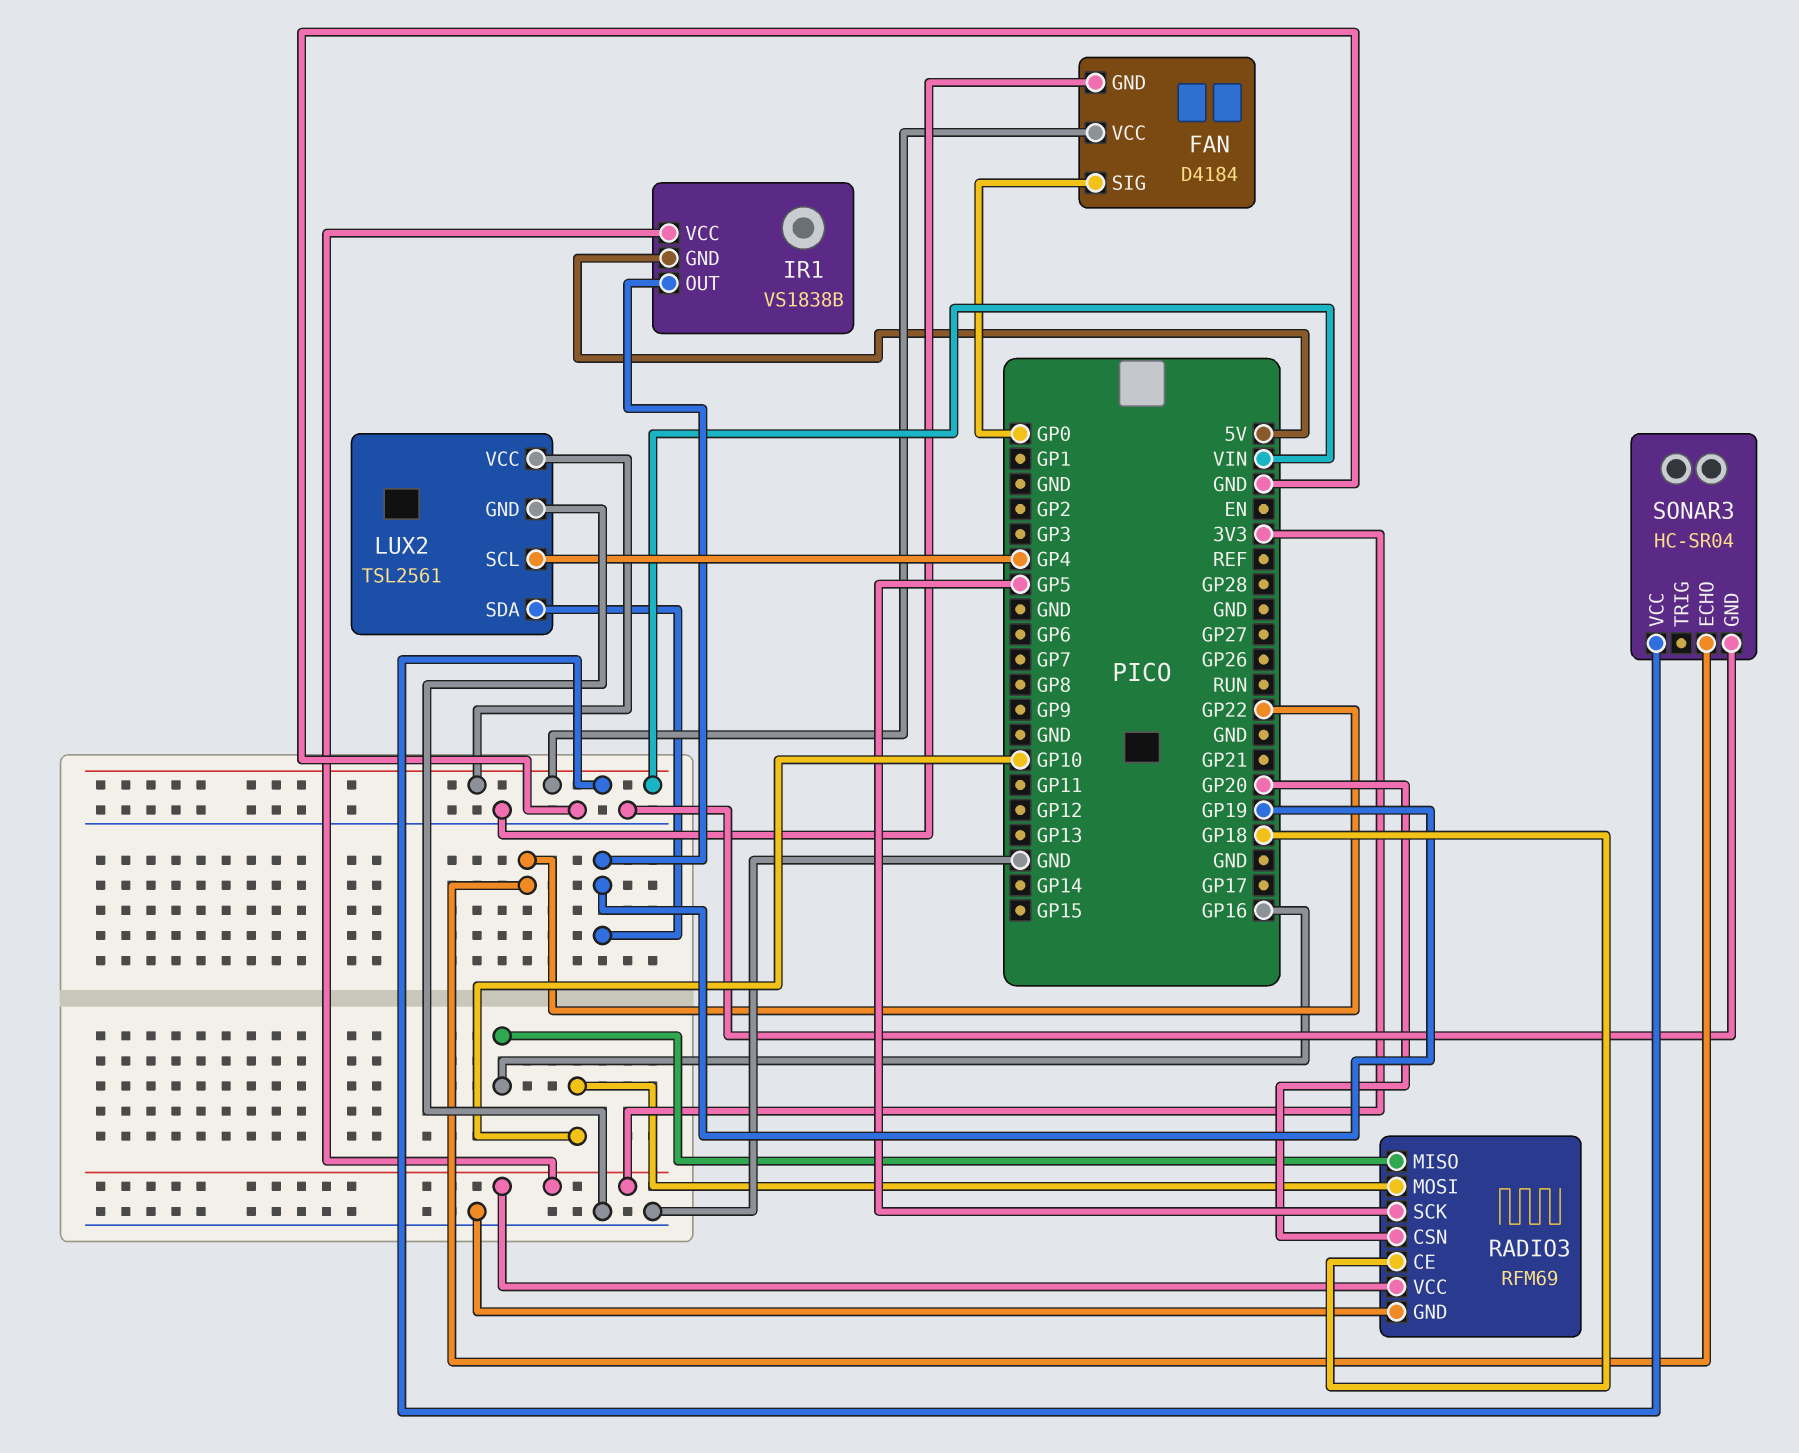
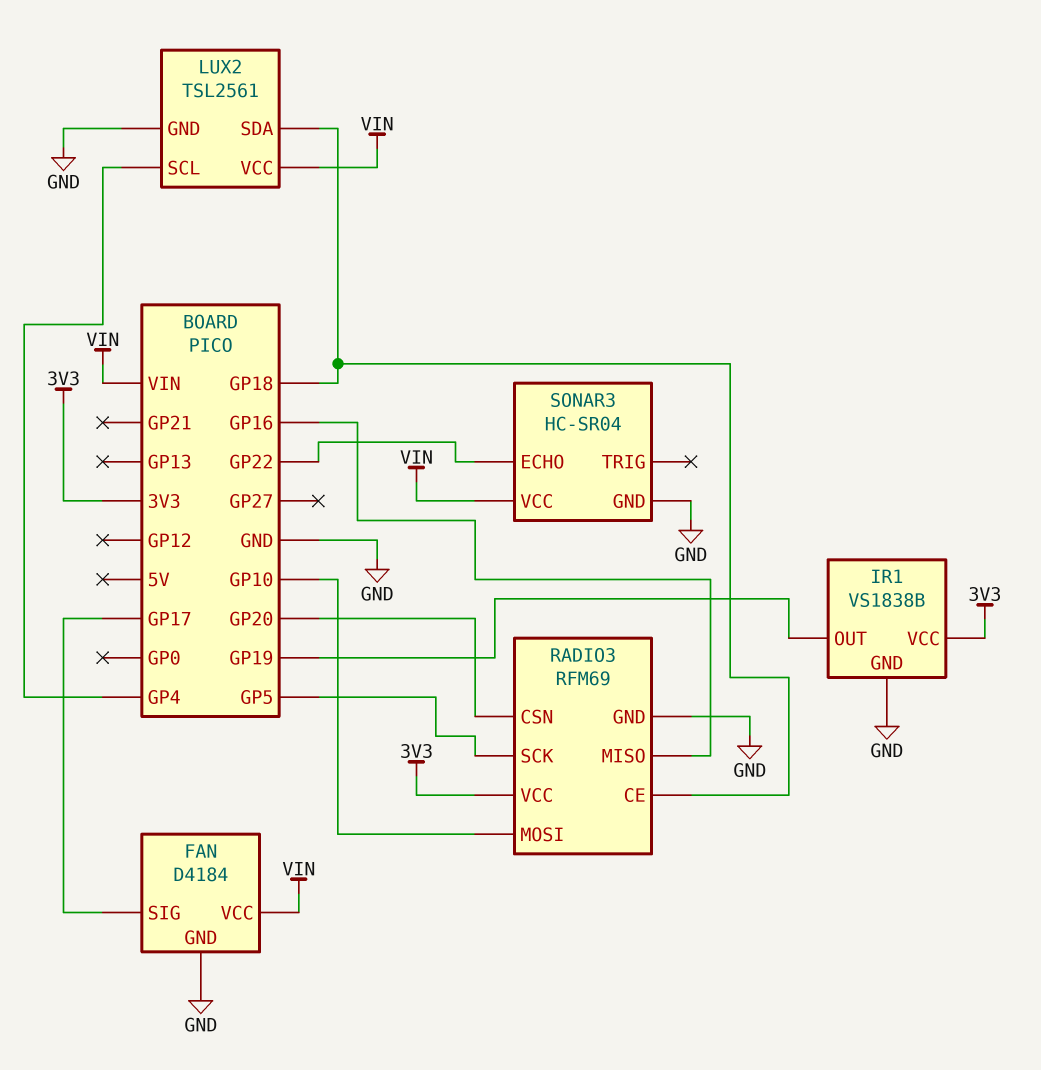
FAN pin SIG: GP0 -> GP17
IR1 pin GND: 5V -> GND
LUX2 pin SDA: GP19 -> GP18

